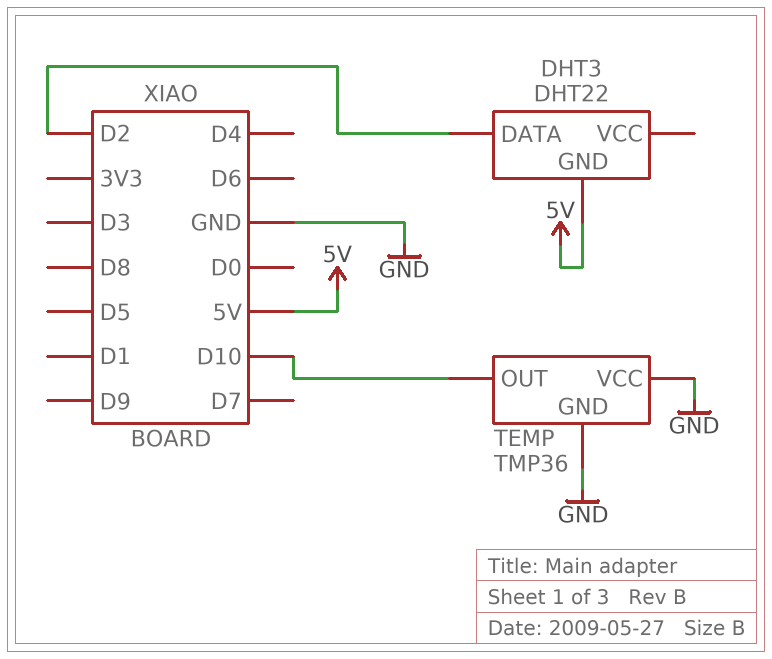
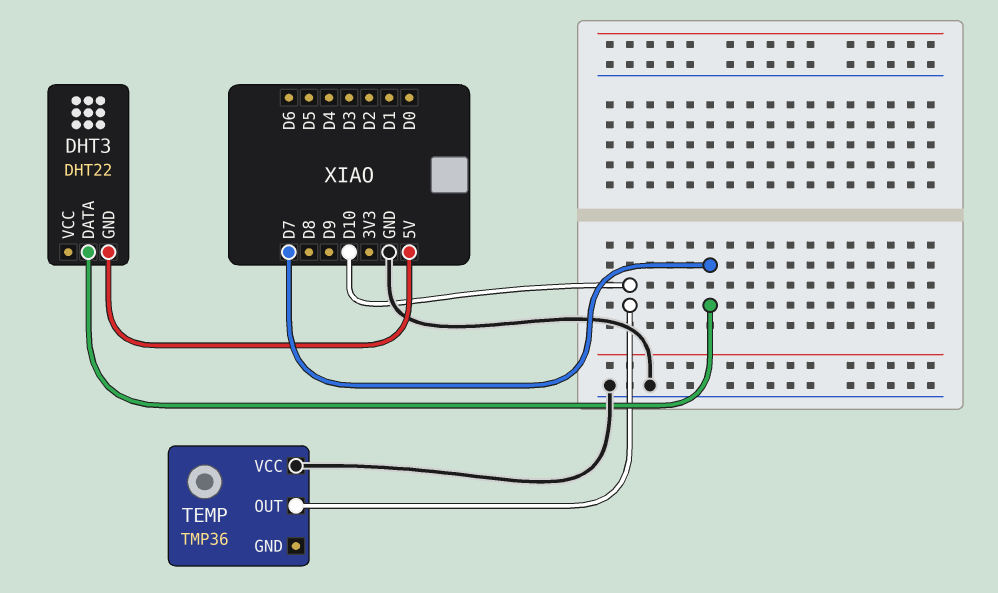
DHT3 pin DATA: D2 -> D7
TEMP pin GND: GND -> none

